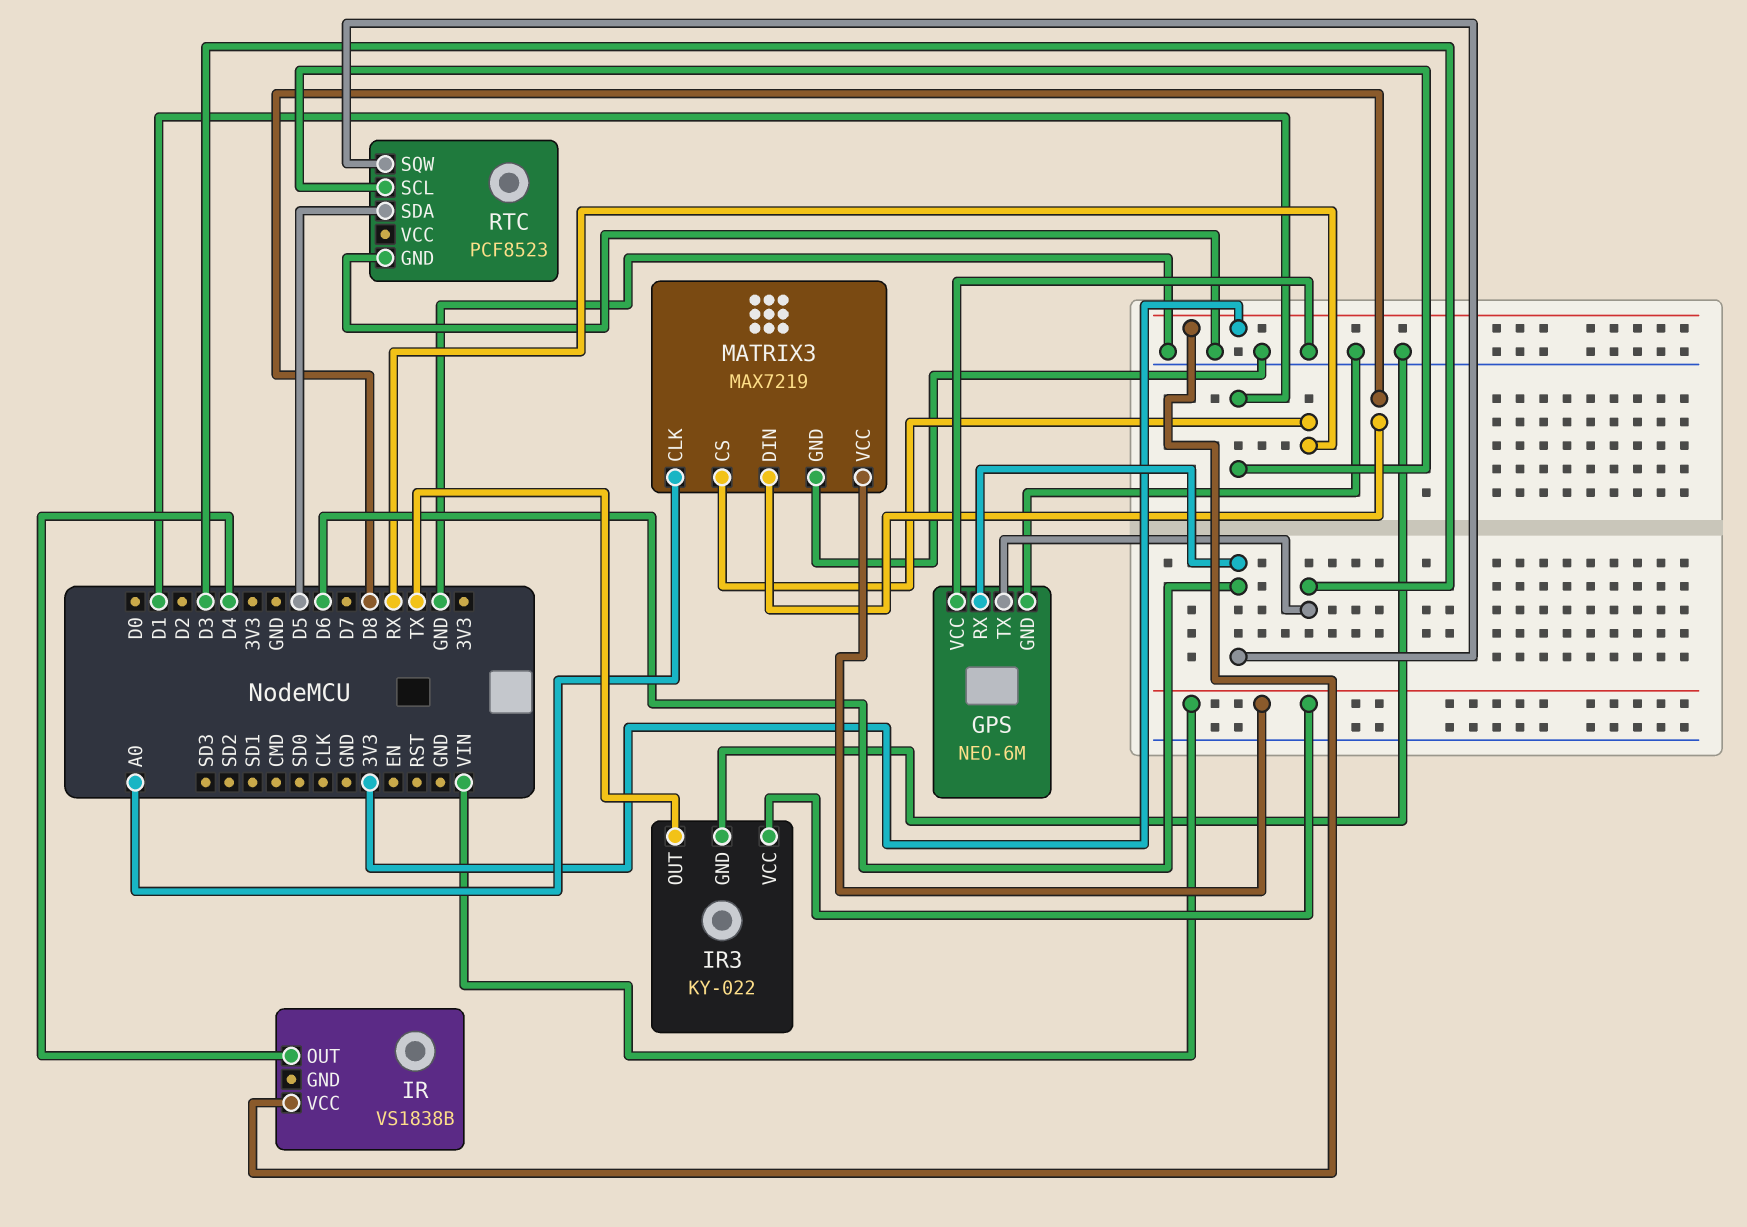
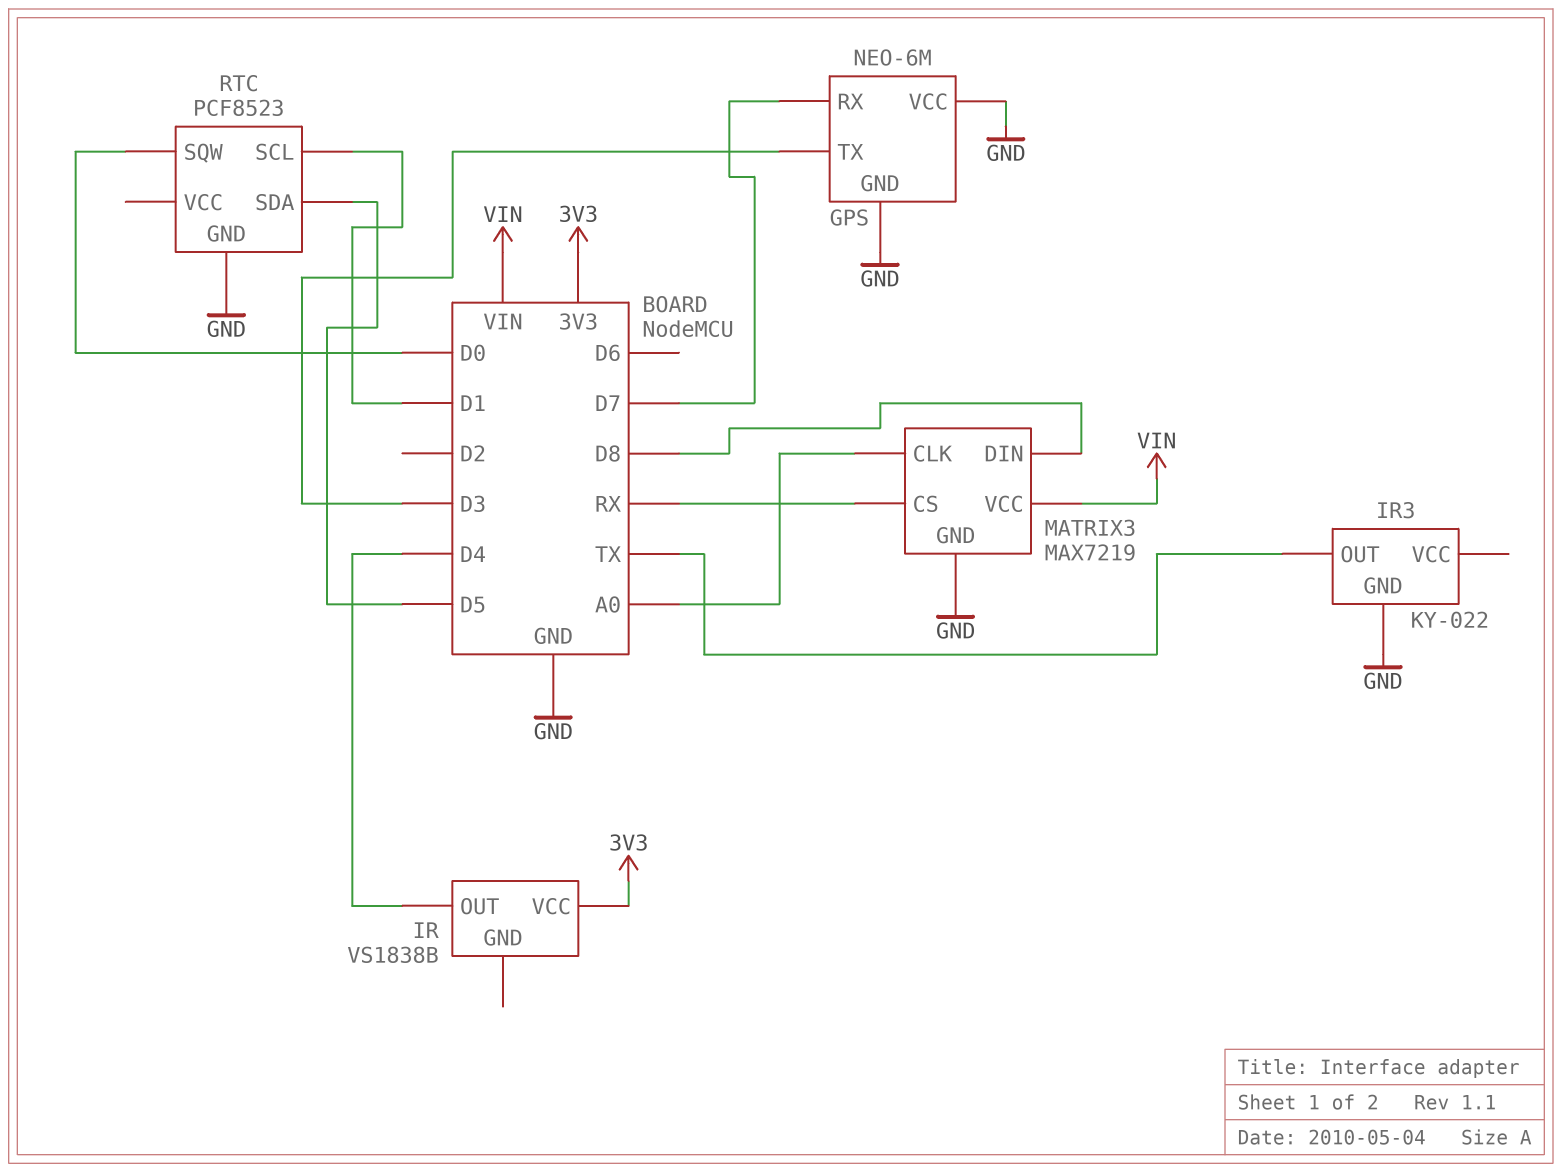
GPS pin RX: D6 -> D7
IR3 pin VCC: VIN -> none
RTC pin SQW: D6 -> D0

